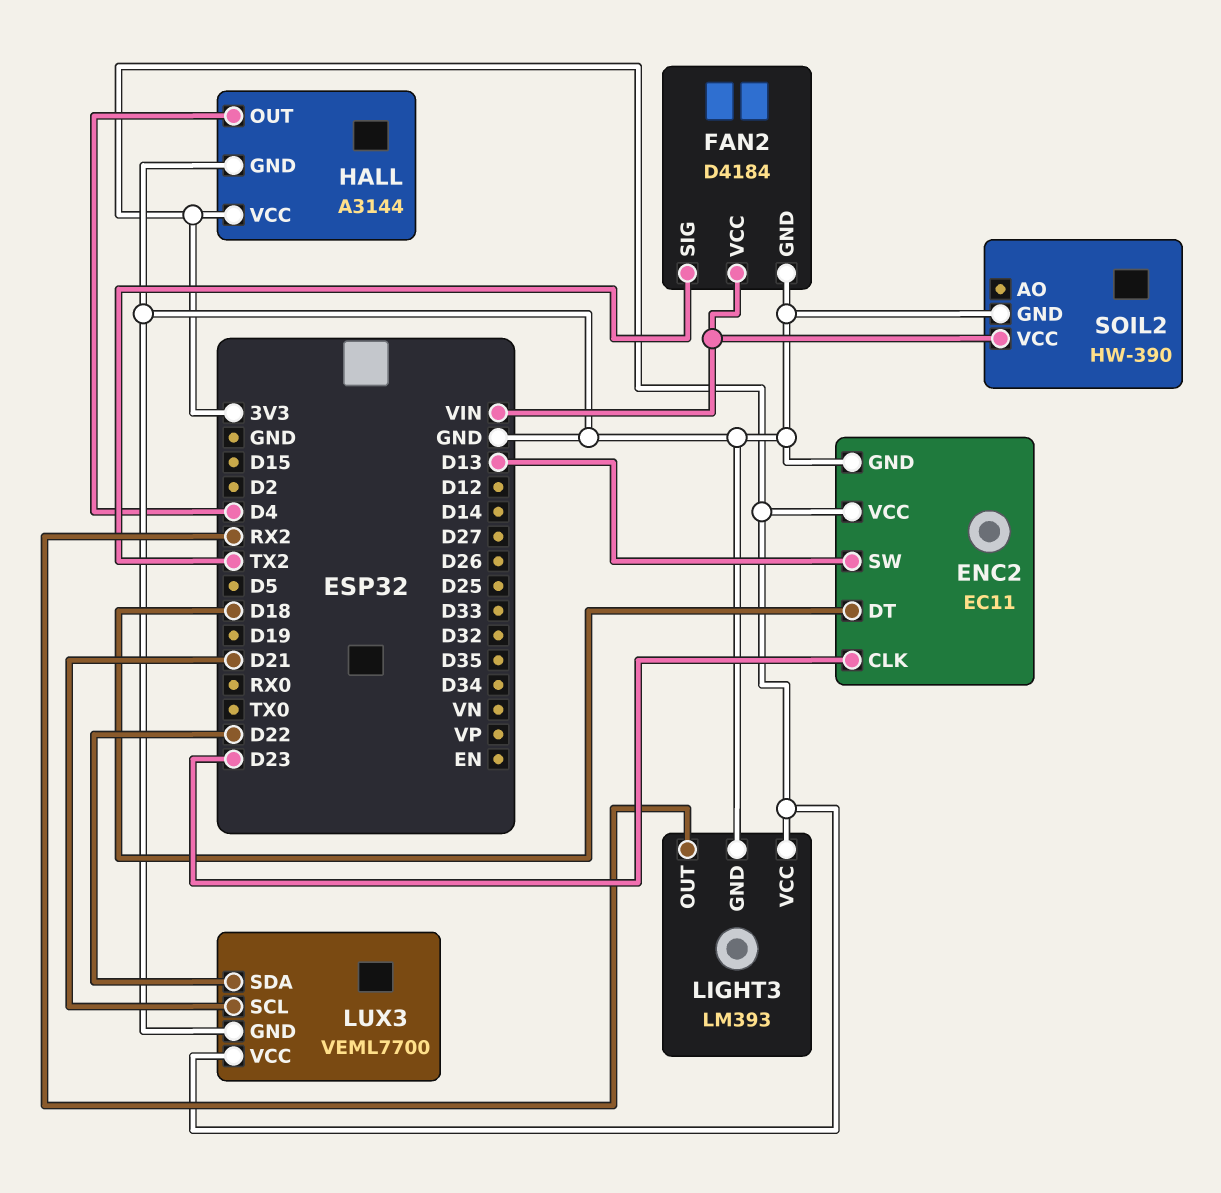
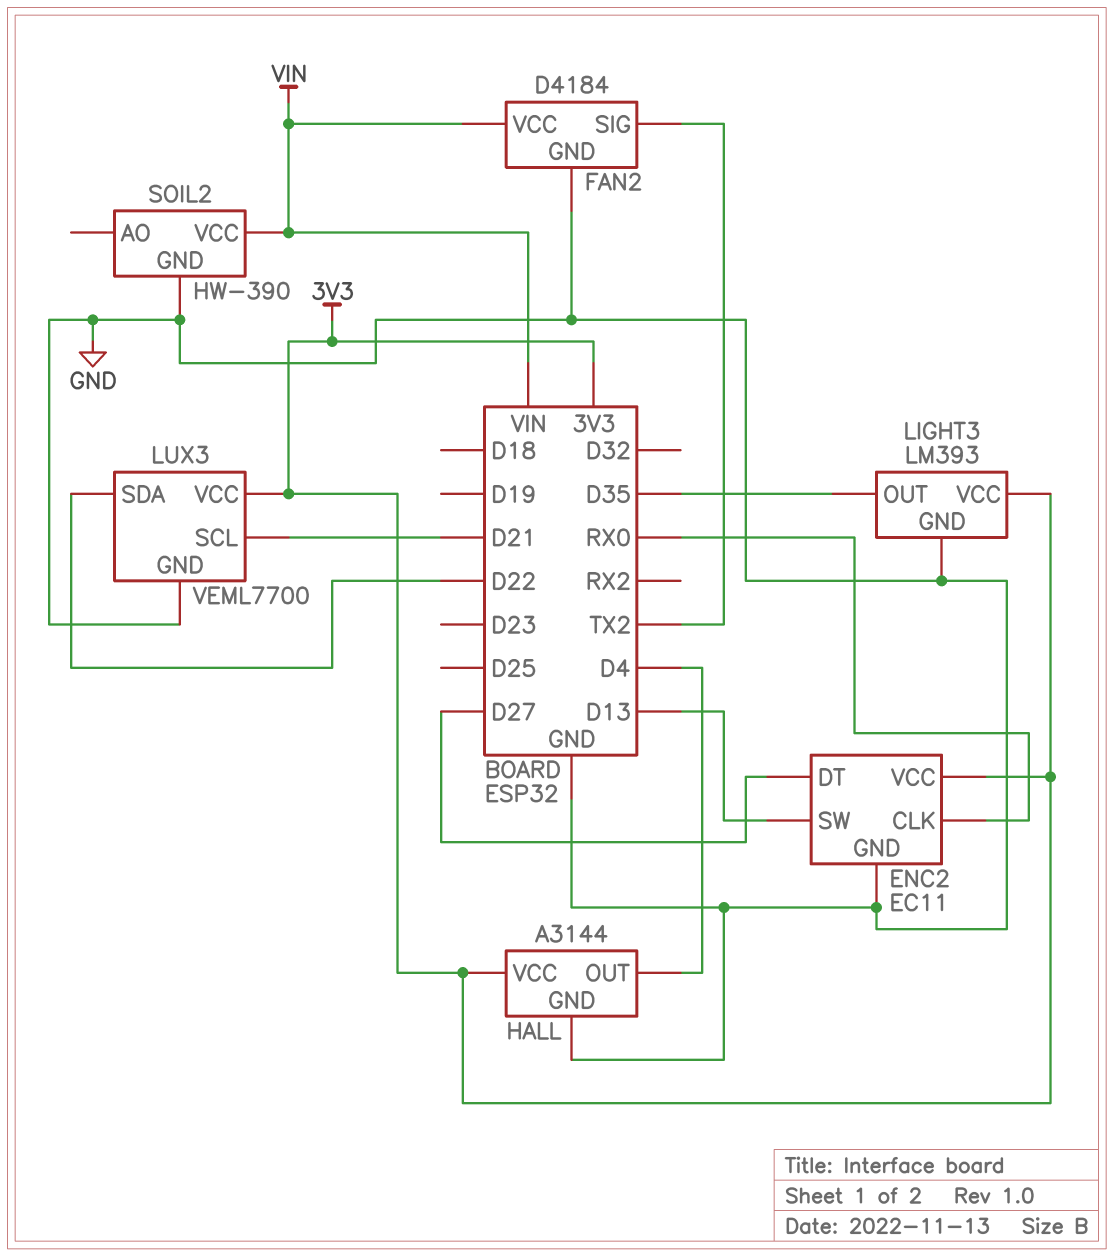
ENC2 pin CLK: D23 -> RX0
ENC2 pin DT: D18 -> D27
LIGHT3 pin OUT: RX2 -> D35

